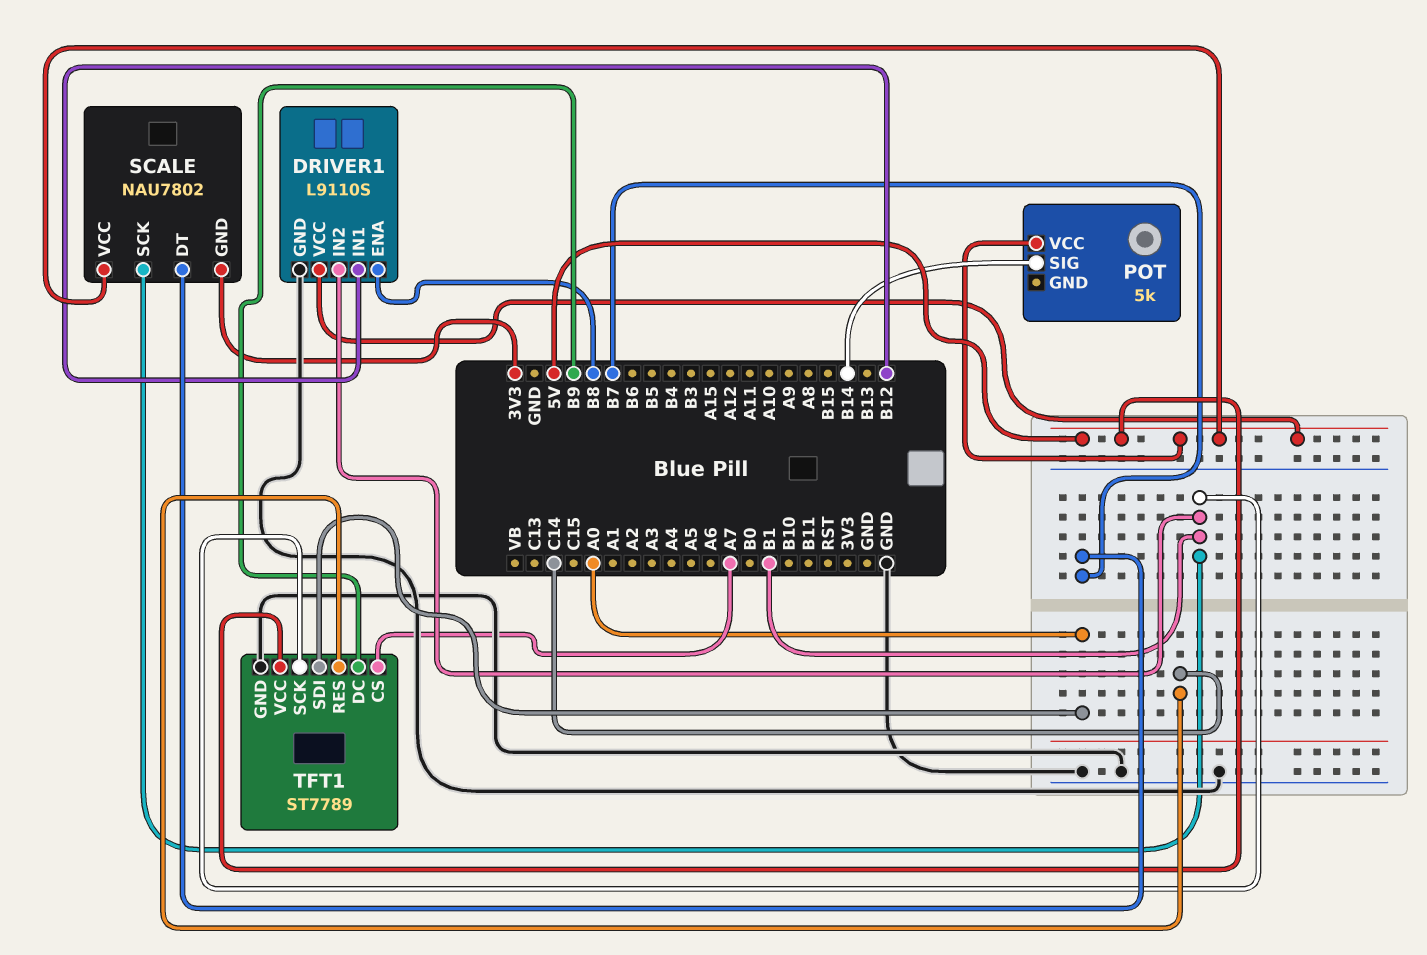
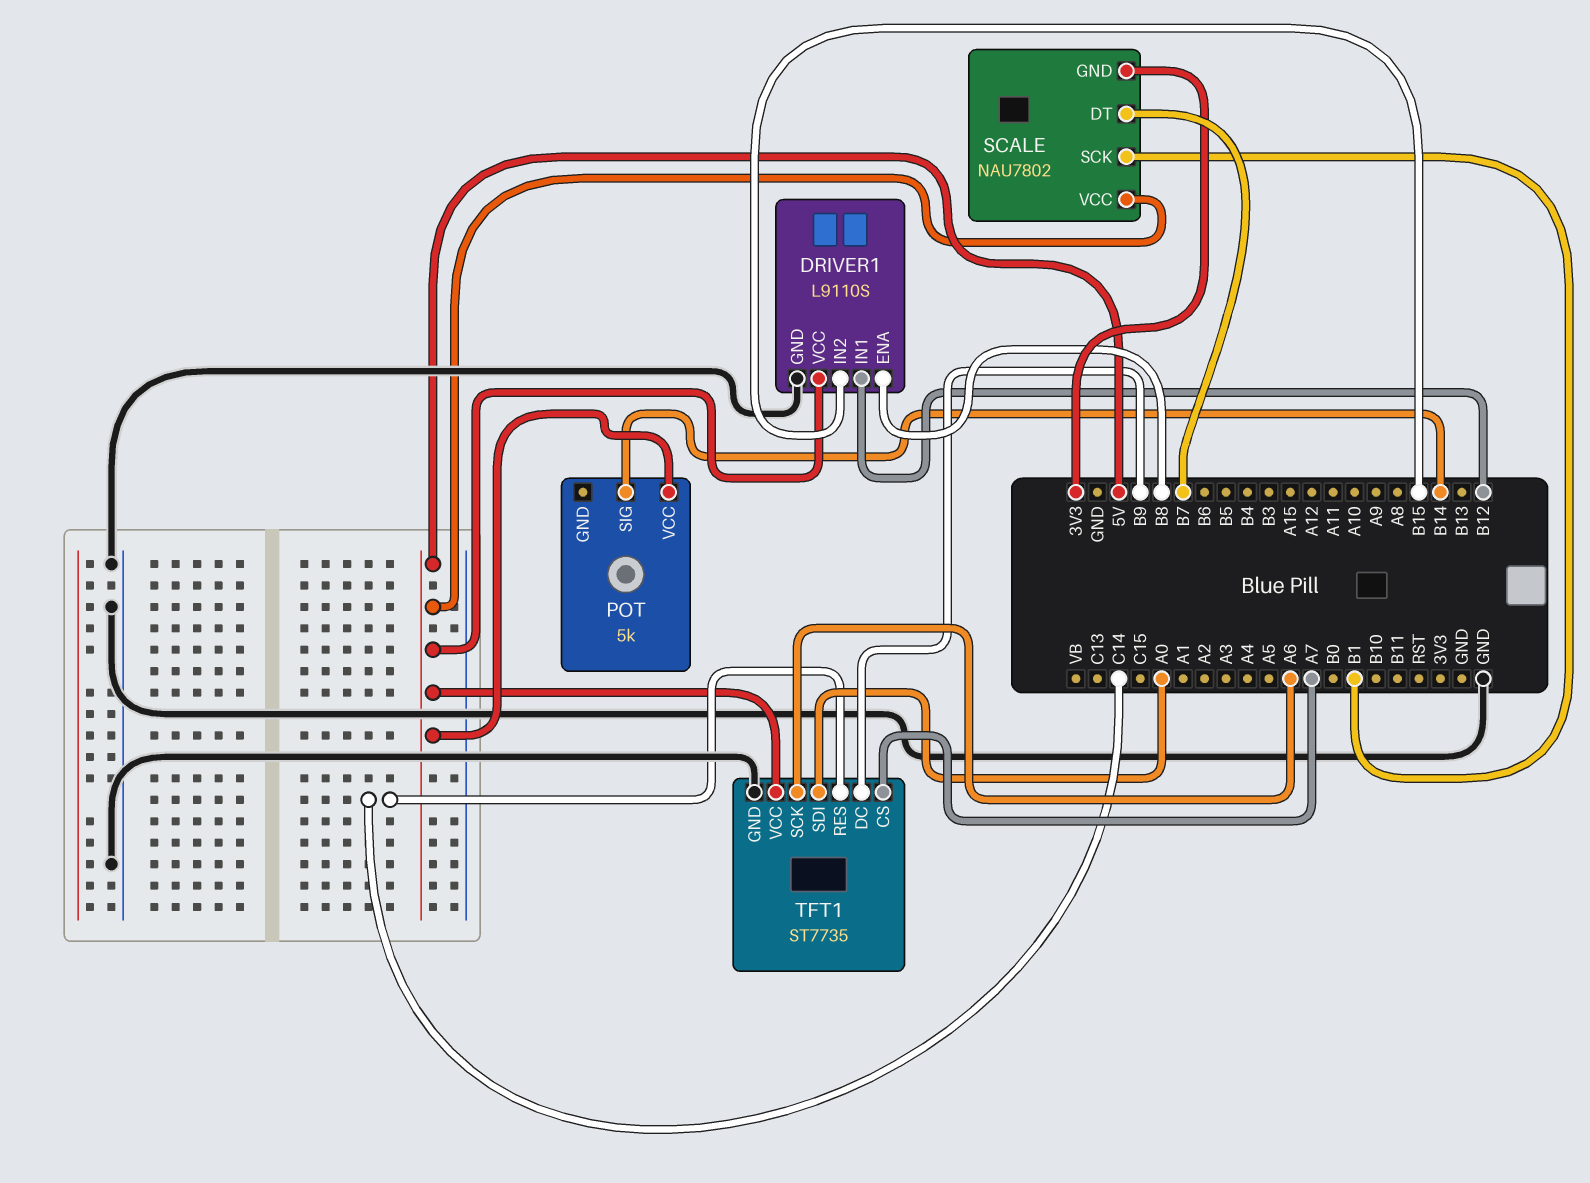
DRIVER1 pin IN2: B1 -> B15
TFT1: ST7789 -> ST7735
TFT1 pin SCK: B1 -> A6

